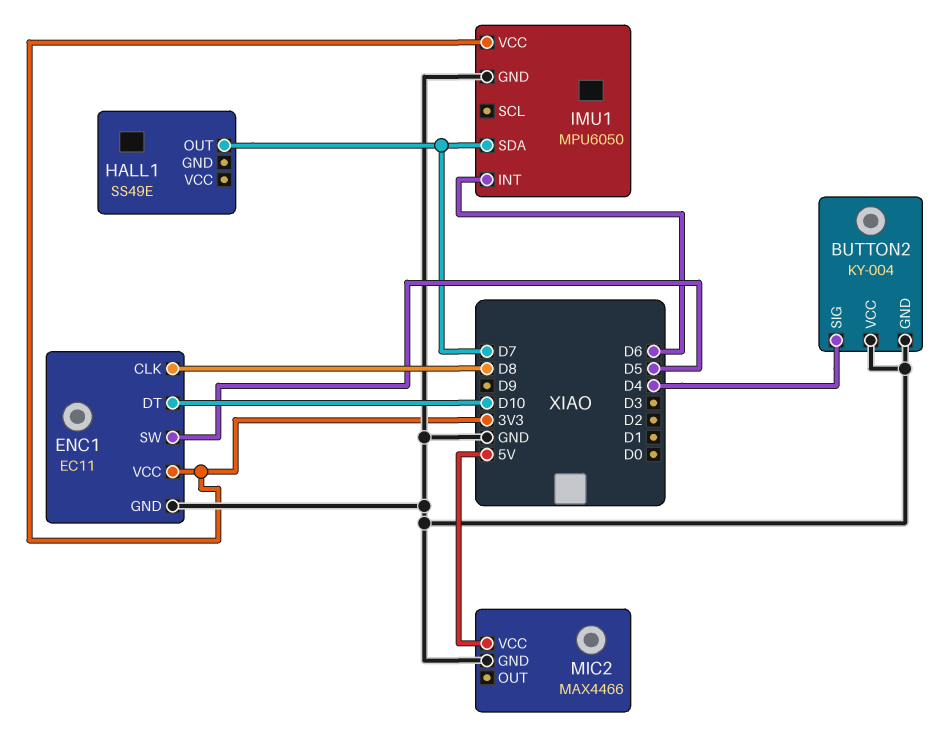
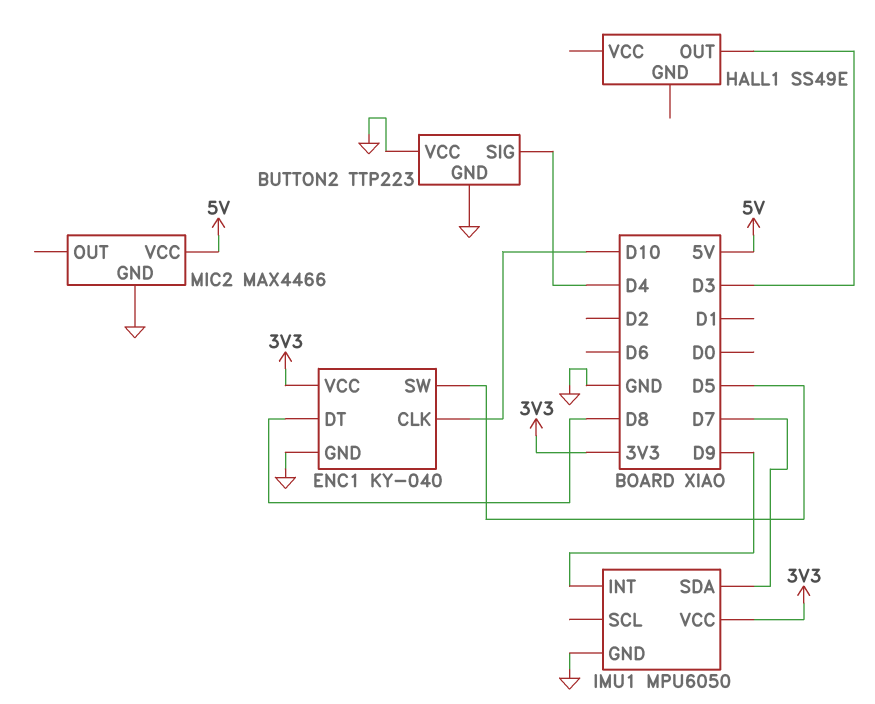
BUTTON2: KY-004 -> TTP223
ENC1: EC11 -> KY-040
ENC1 pin CLK: D8 -> D10
ENC1 pin DT: D10 -> D8
HALL1 pin OUT: D7 -> D3
IMU1 pin INT: D6 -> D9

